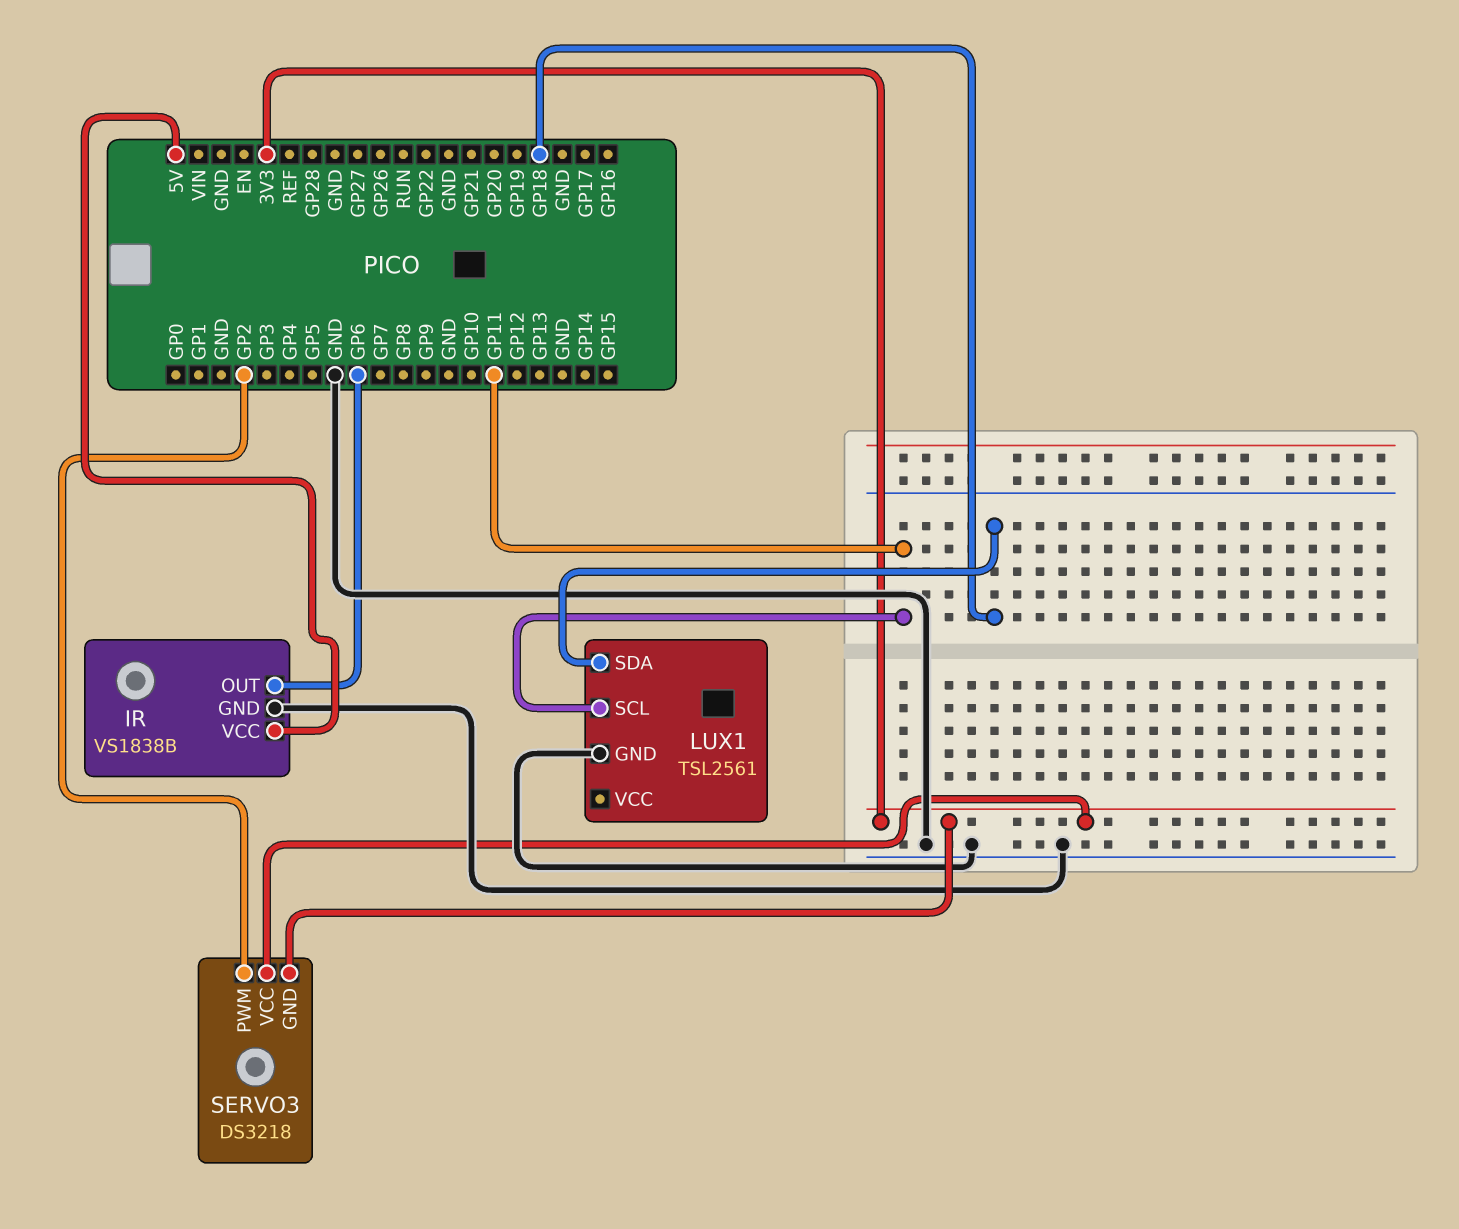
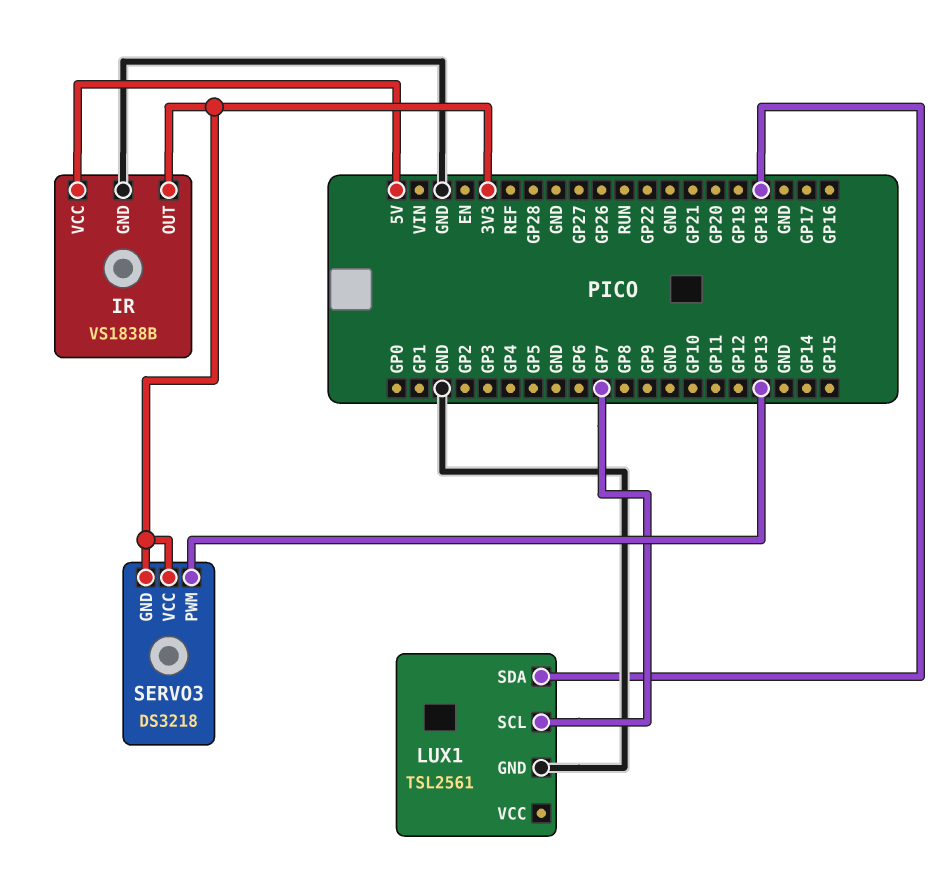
IR pin OUT: GP6 -> 3V3
LUX1 pin SCL: GP11 -> GP7
SERVO3 pin PWM: GP2 -> GP13

